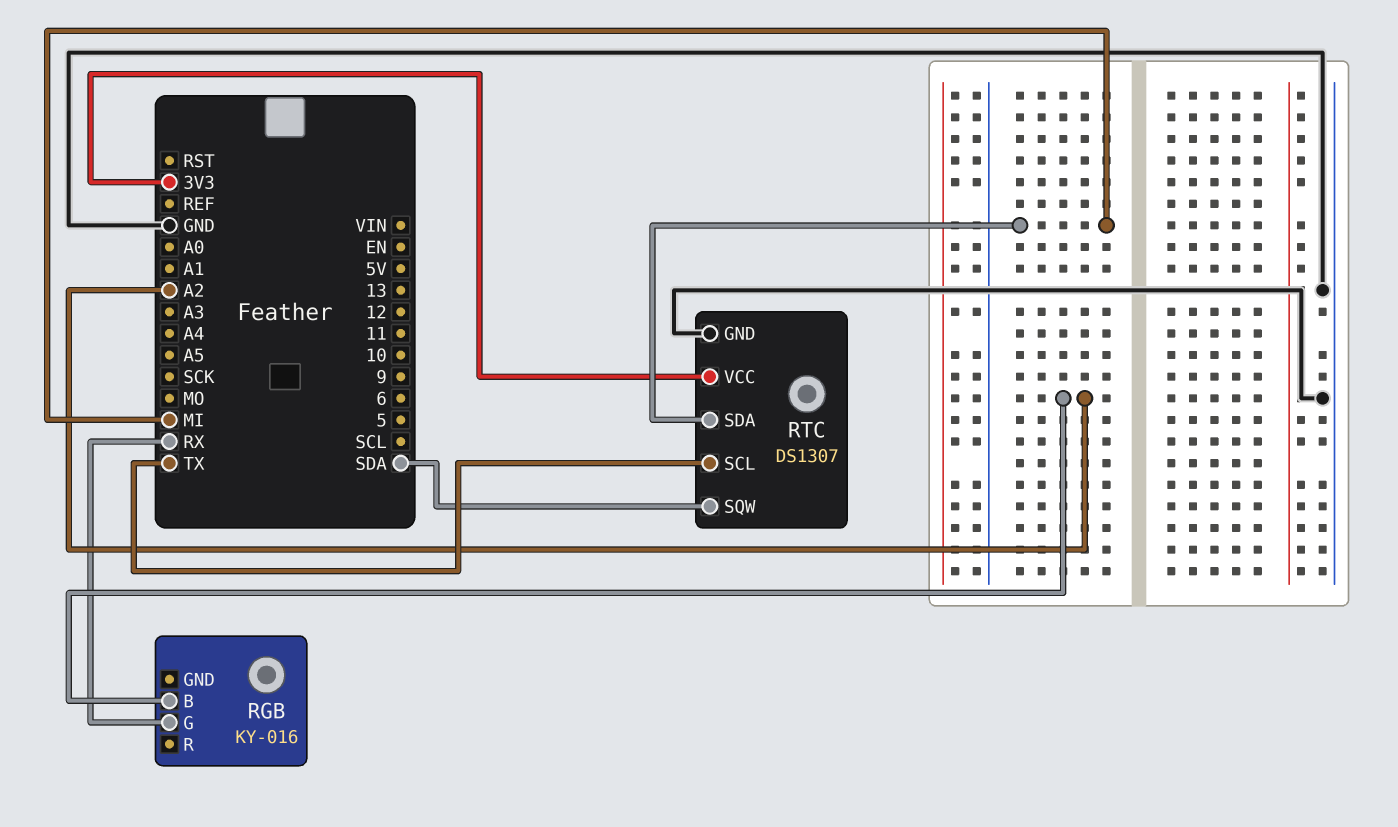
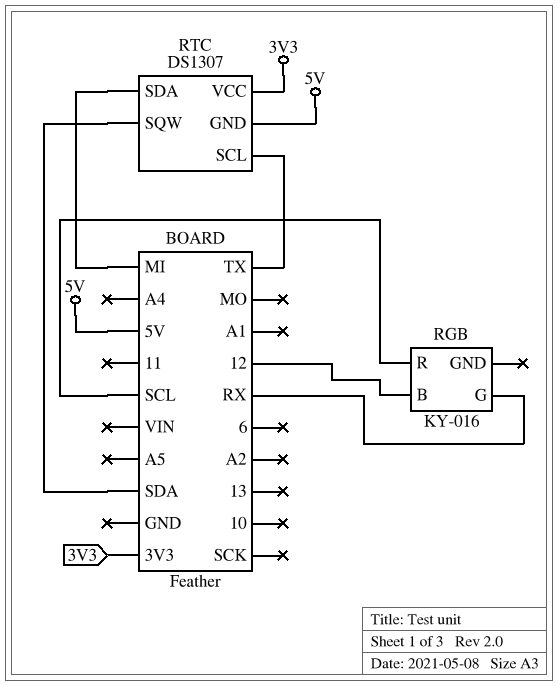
RGB pin B: A2 -> 12
RGB pin R: none -> SCL
RTC pin GND: GND -> 5V

